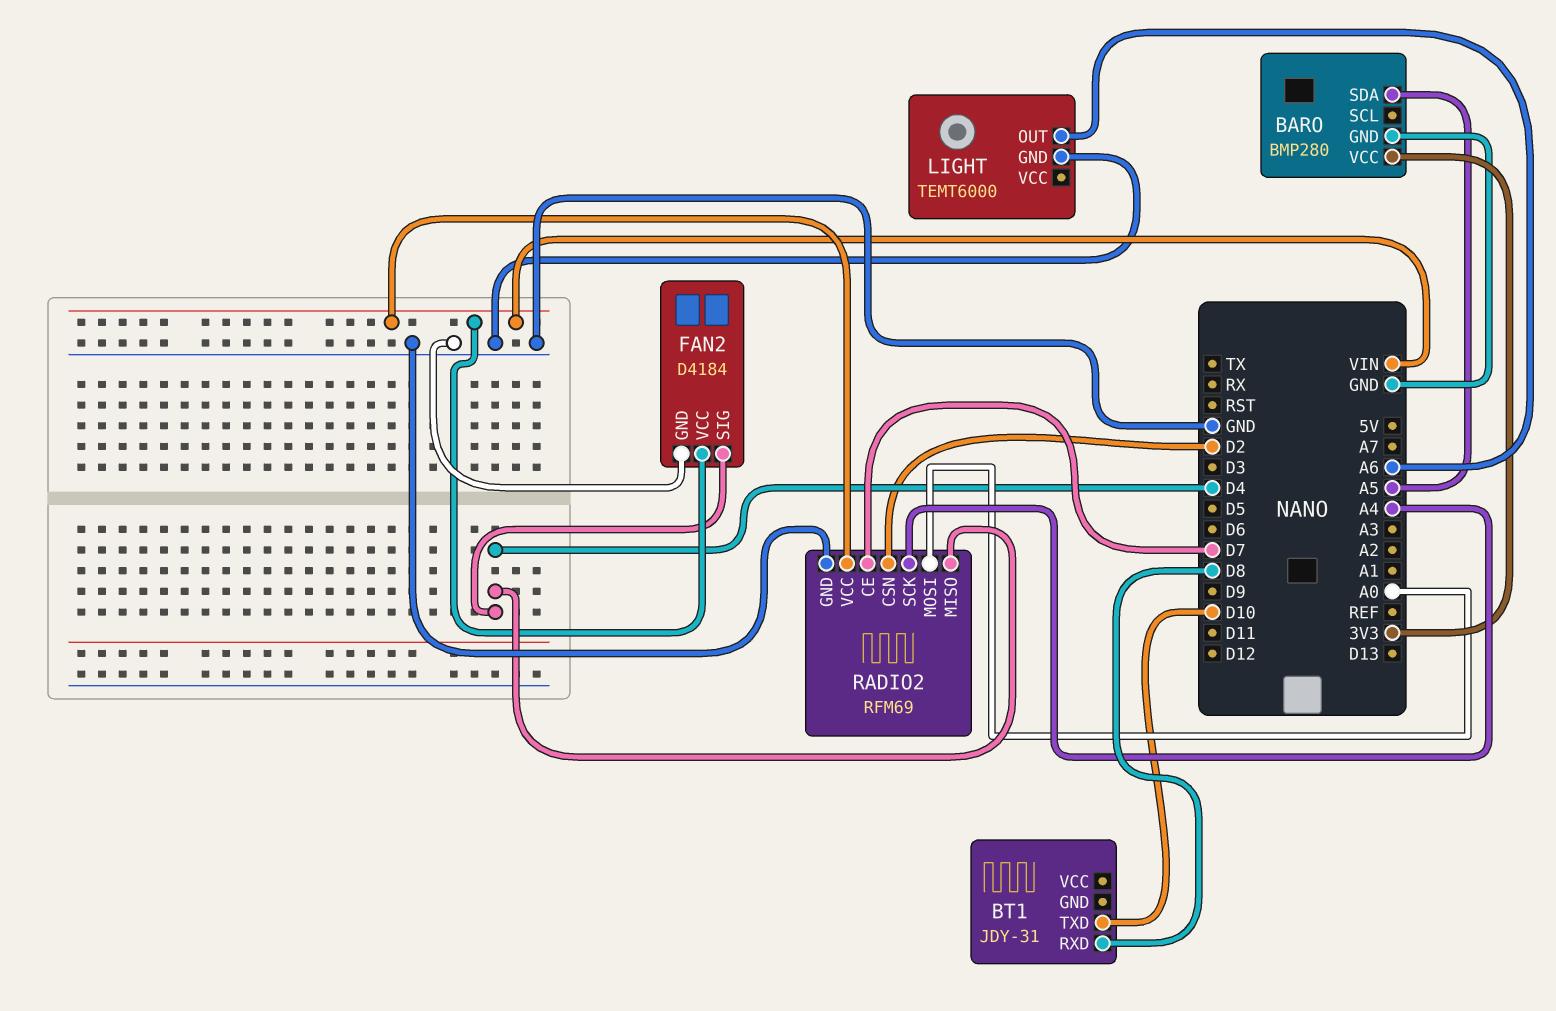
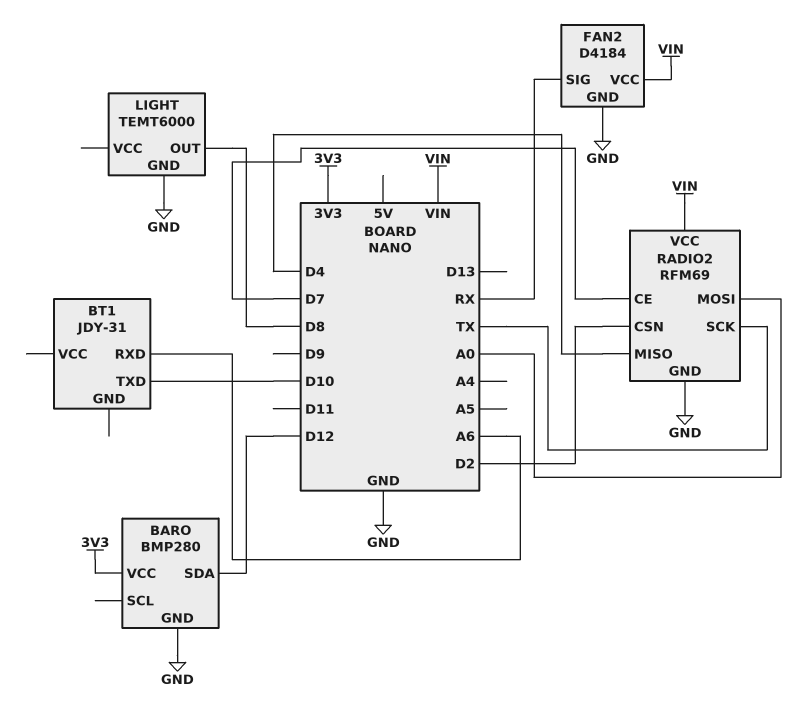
BARO pin SDA: A5 -> D12
BT1 pin RXD: D8 -> A6
FAN2 pin SIG: D4 -> RX
LIGHT pin OUT: A6 -> D8
RADIO2 pin SCK: A4 -> TX

